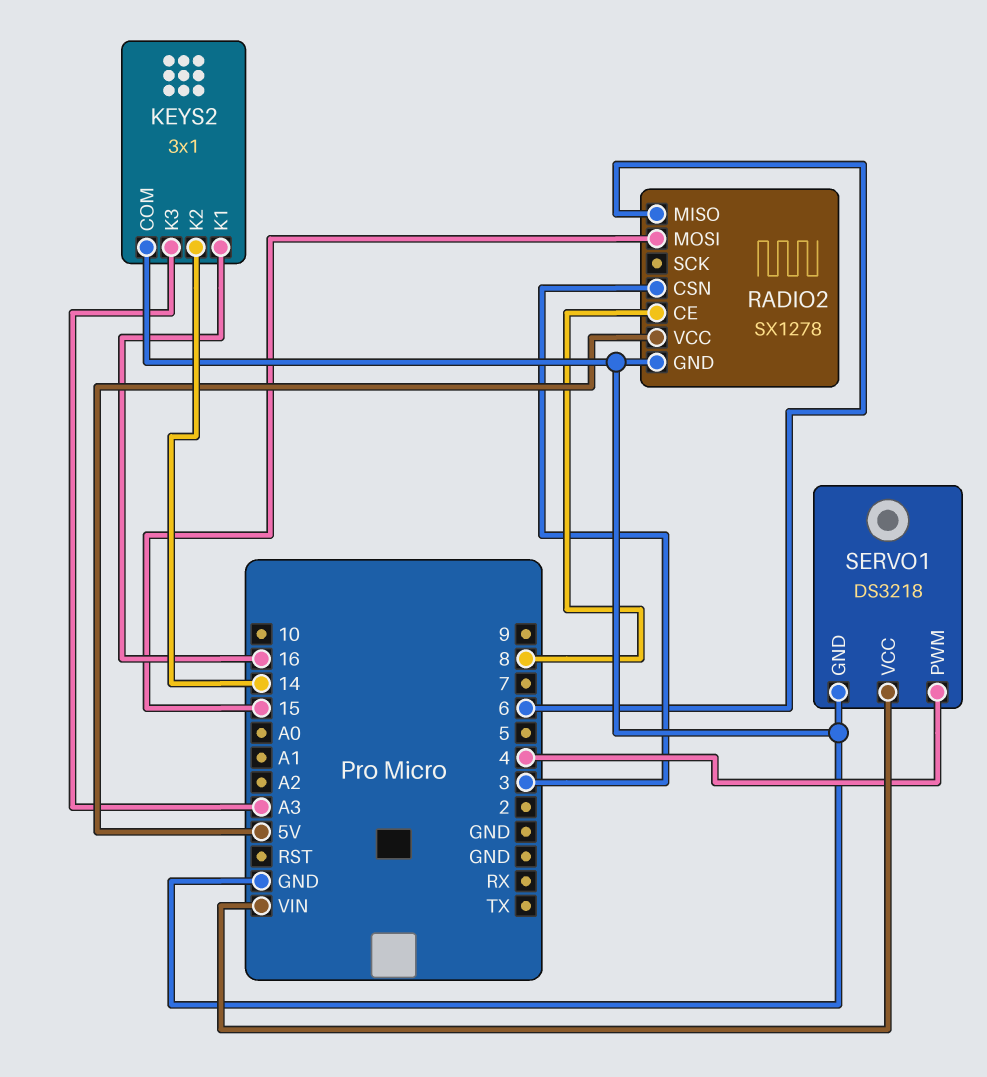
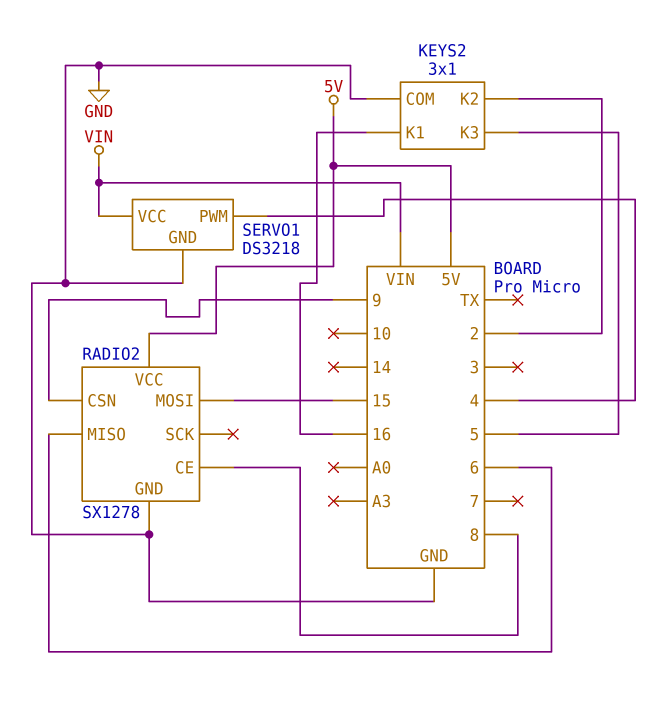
KEYS2 pin K2: 14 -> 2
KEYS2 pin K3: A3 -> 5
RADIO2 pin CSN: 3 -> 9

